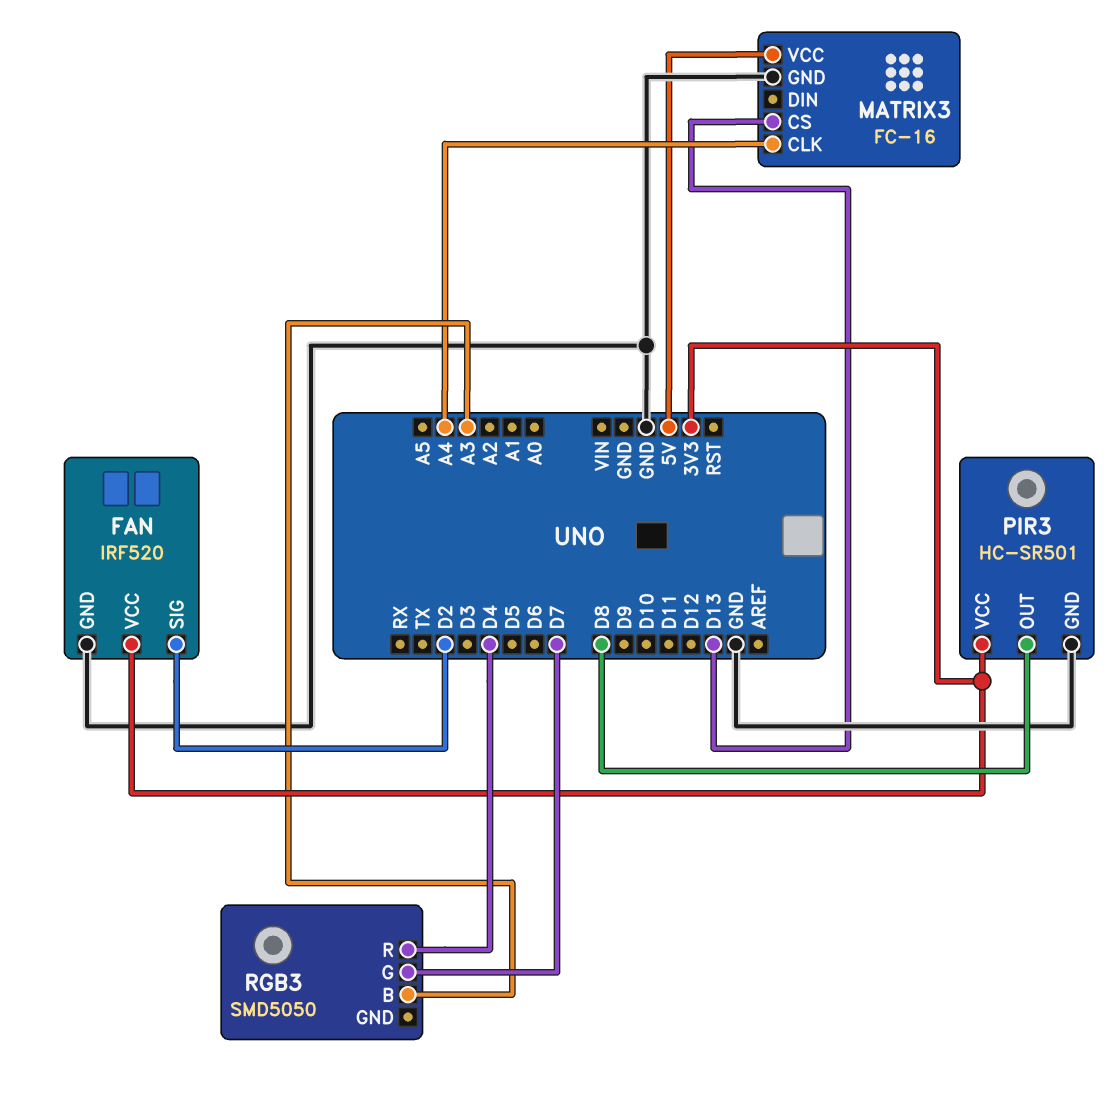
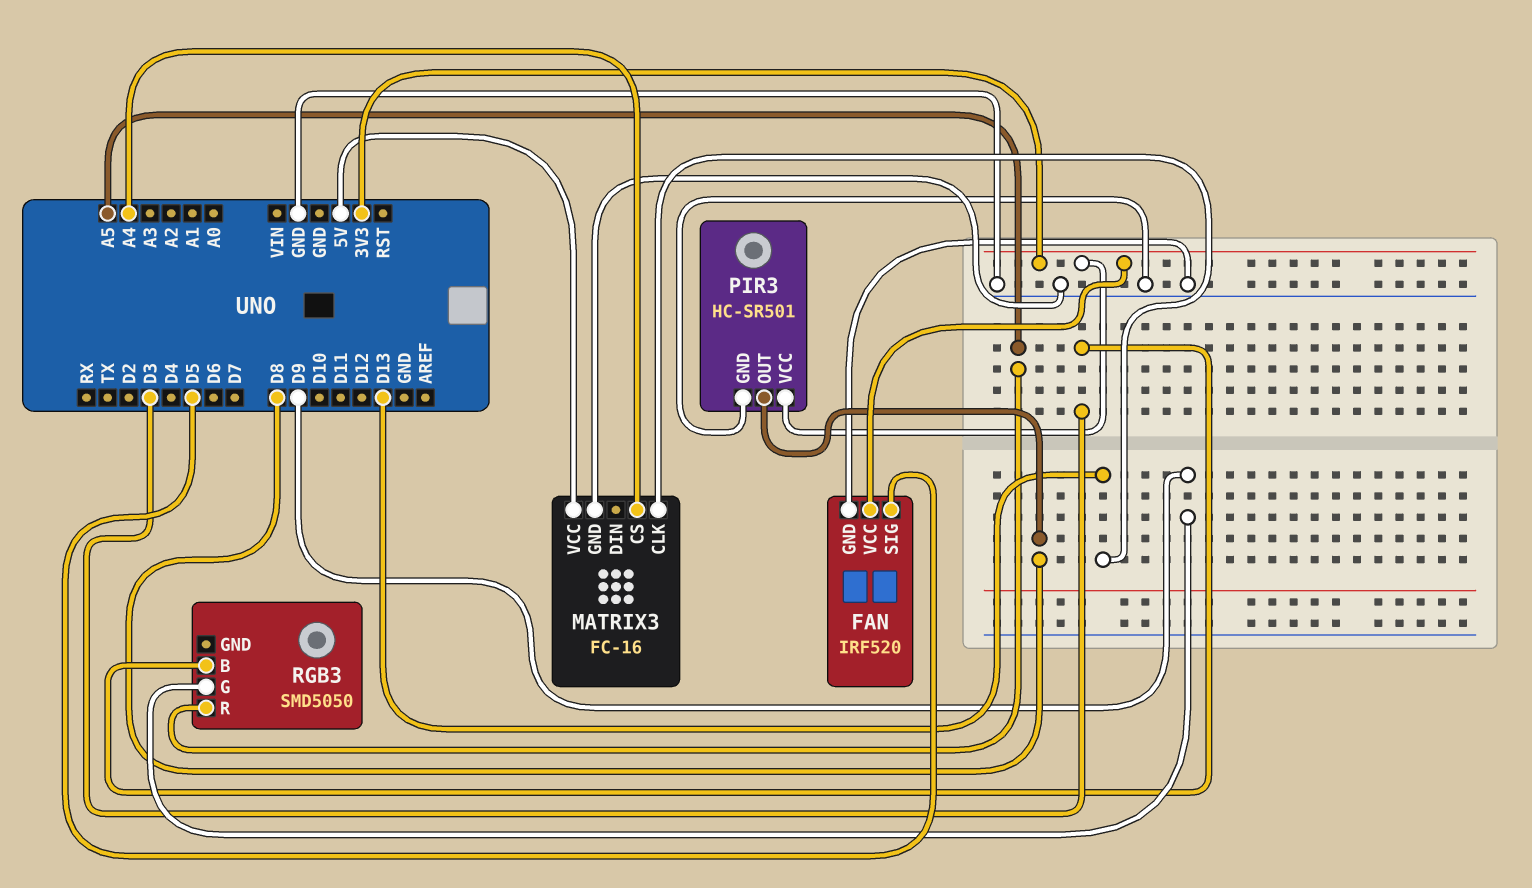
FAN pin SIG: D2 -> D5
MATRIX3 pin CLK: A4 -> D13
MATRIX3 pin CS: D13 -> A4
RGB3 pin B: A3 -> D3
RGB3 pin G: D7 -> D9
RGB3 pin R: D4 -> A5

